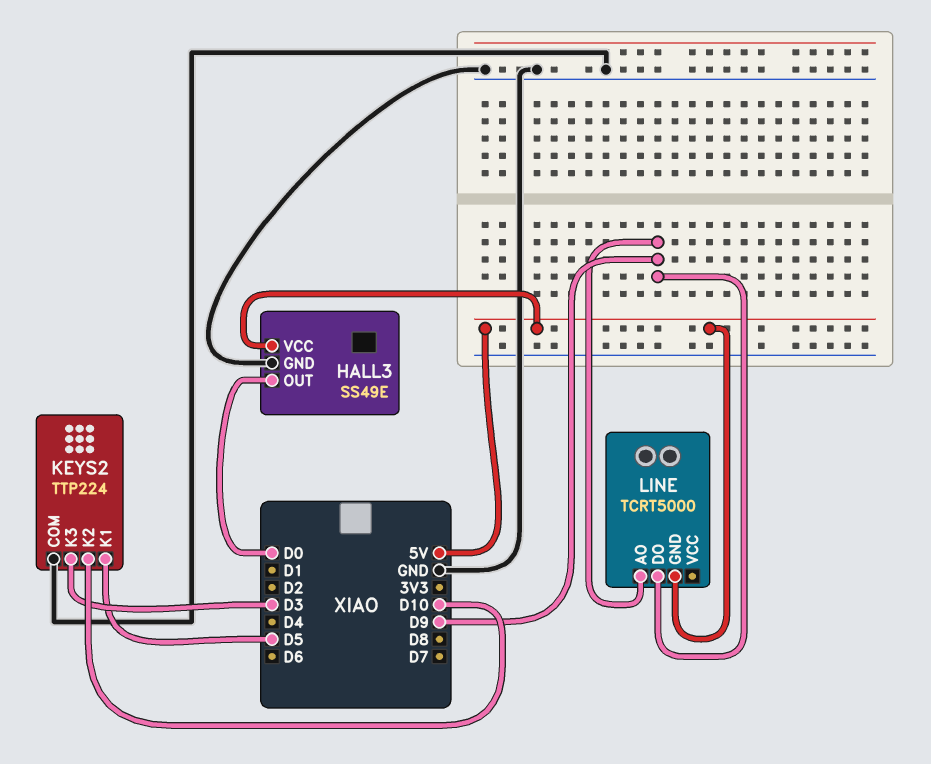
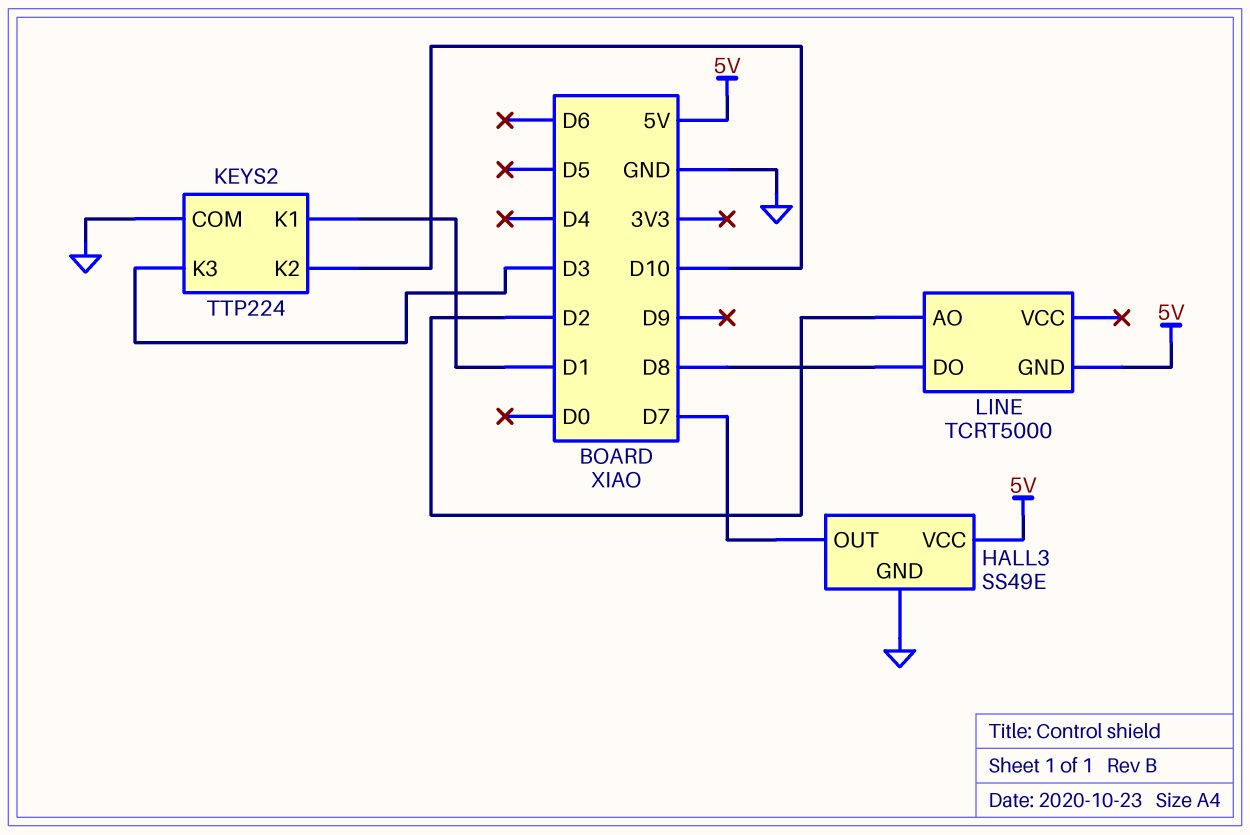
HALL3 pin OUT: D0 -> D7
KEYS2 pin K1: D5 -> D1
LINE pin AO: D9 -> D2
LINE pin DO: D9 -> D8

